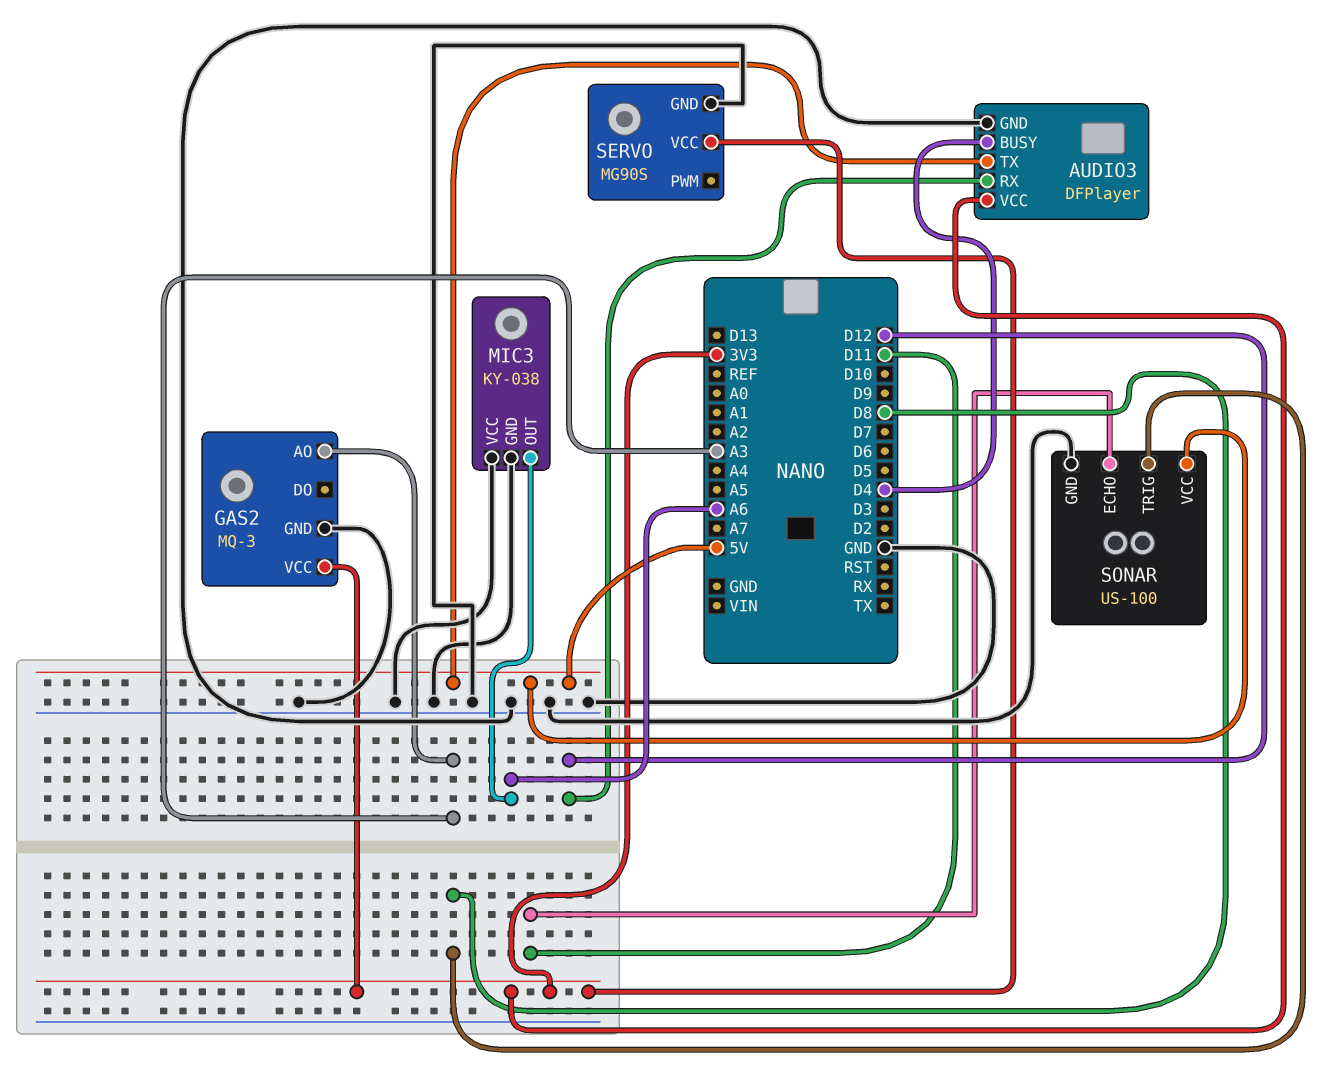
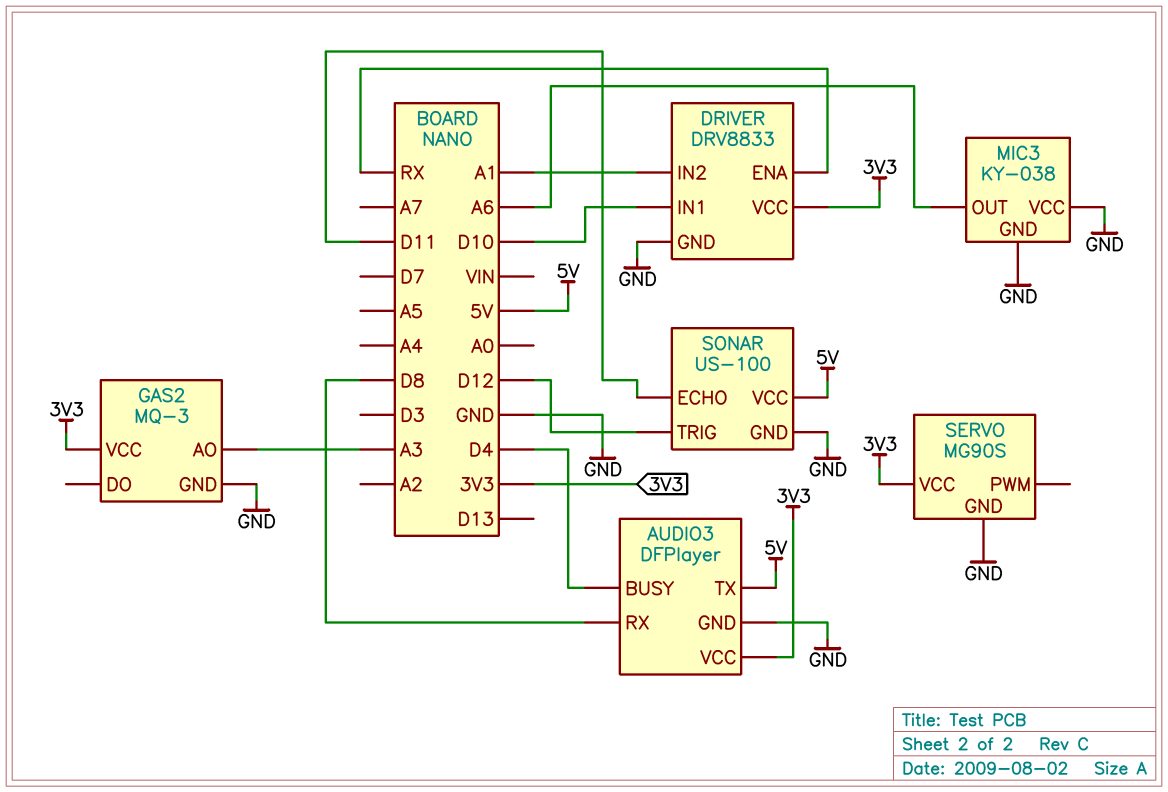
AUDIO3 pin RX: D12 -> D8
DRIVER: none -> DRV8833
DRIVER pin ENA: none -> RX
DRIVER pin GND: none -> GND
DRIVER pin IN1: none -> D10
DRIVER pin IN2: none -> A1
DRIVER pin VCC: none -> 3V3
SONAR pin TRIG: D8 -> D12

